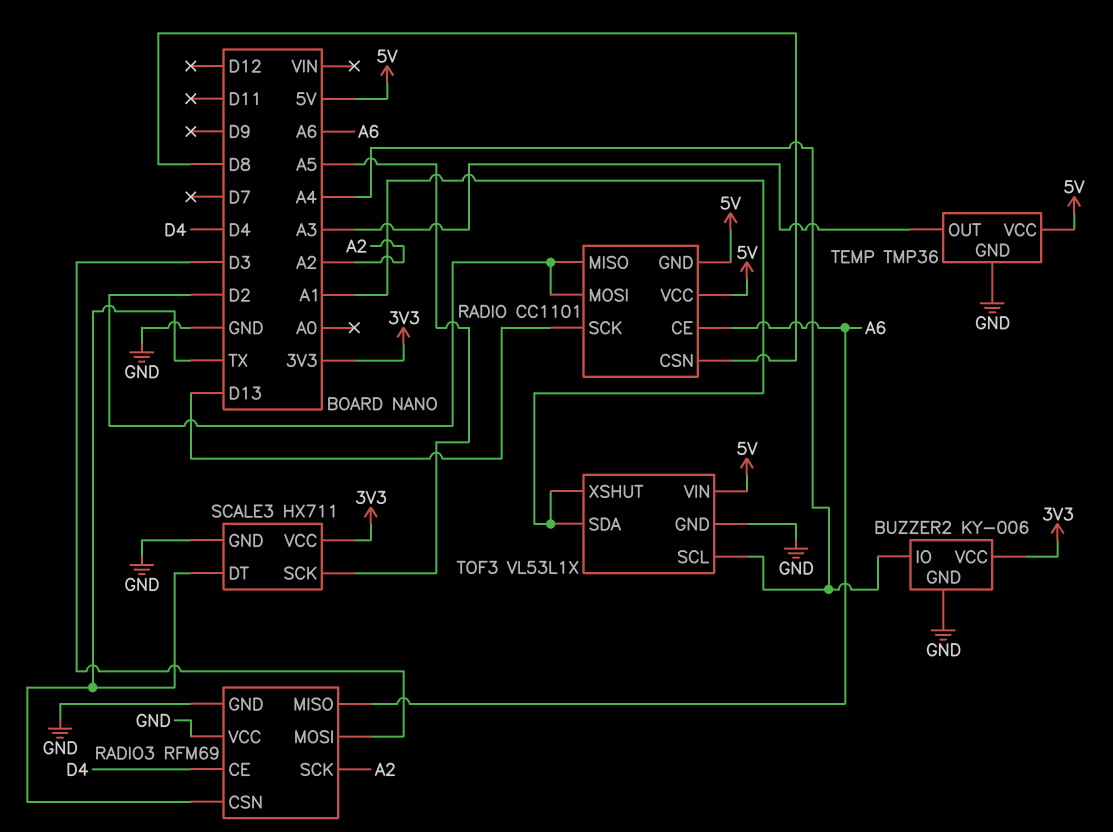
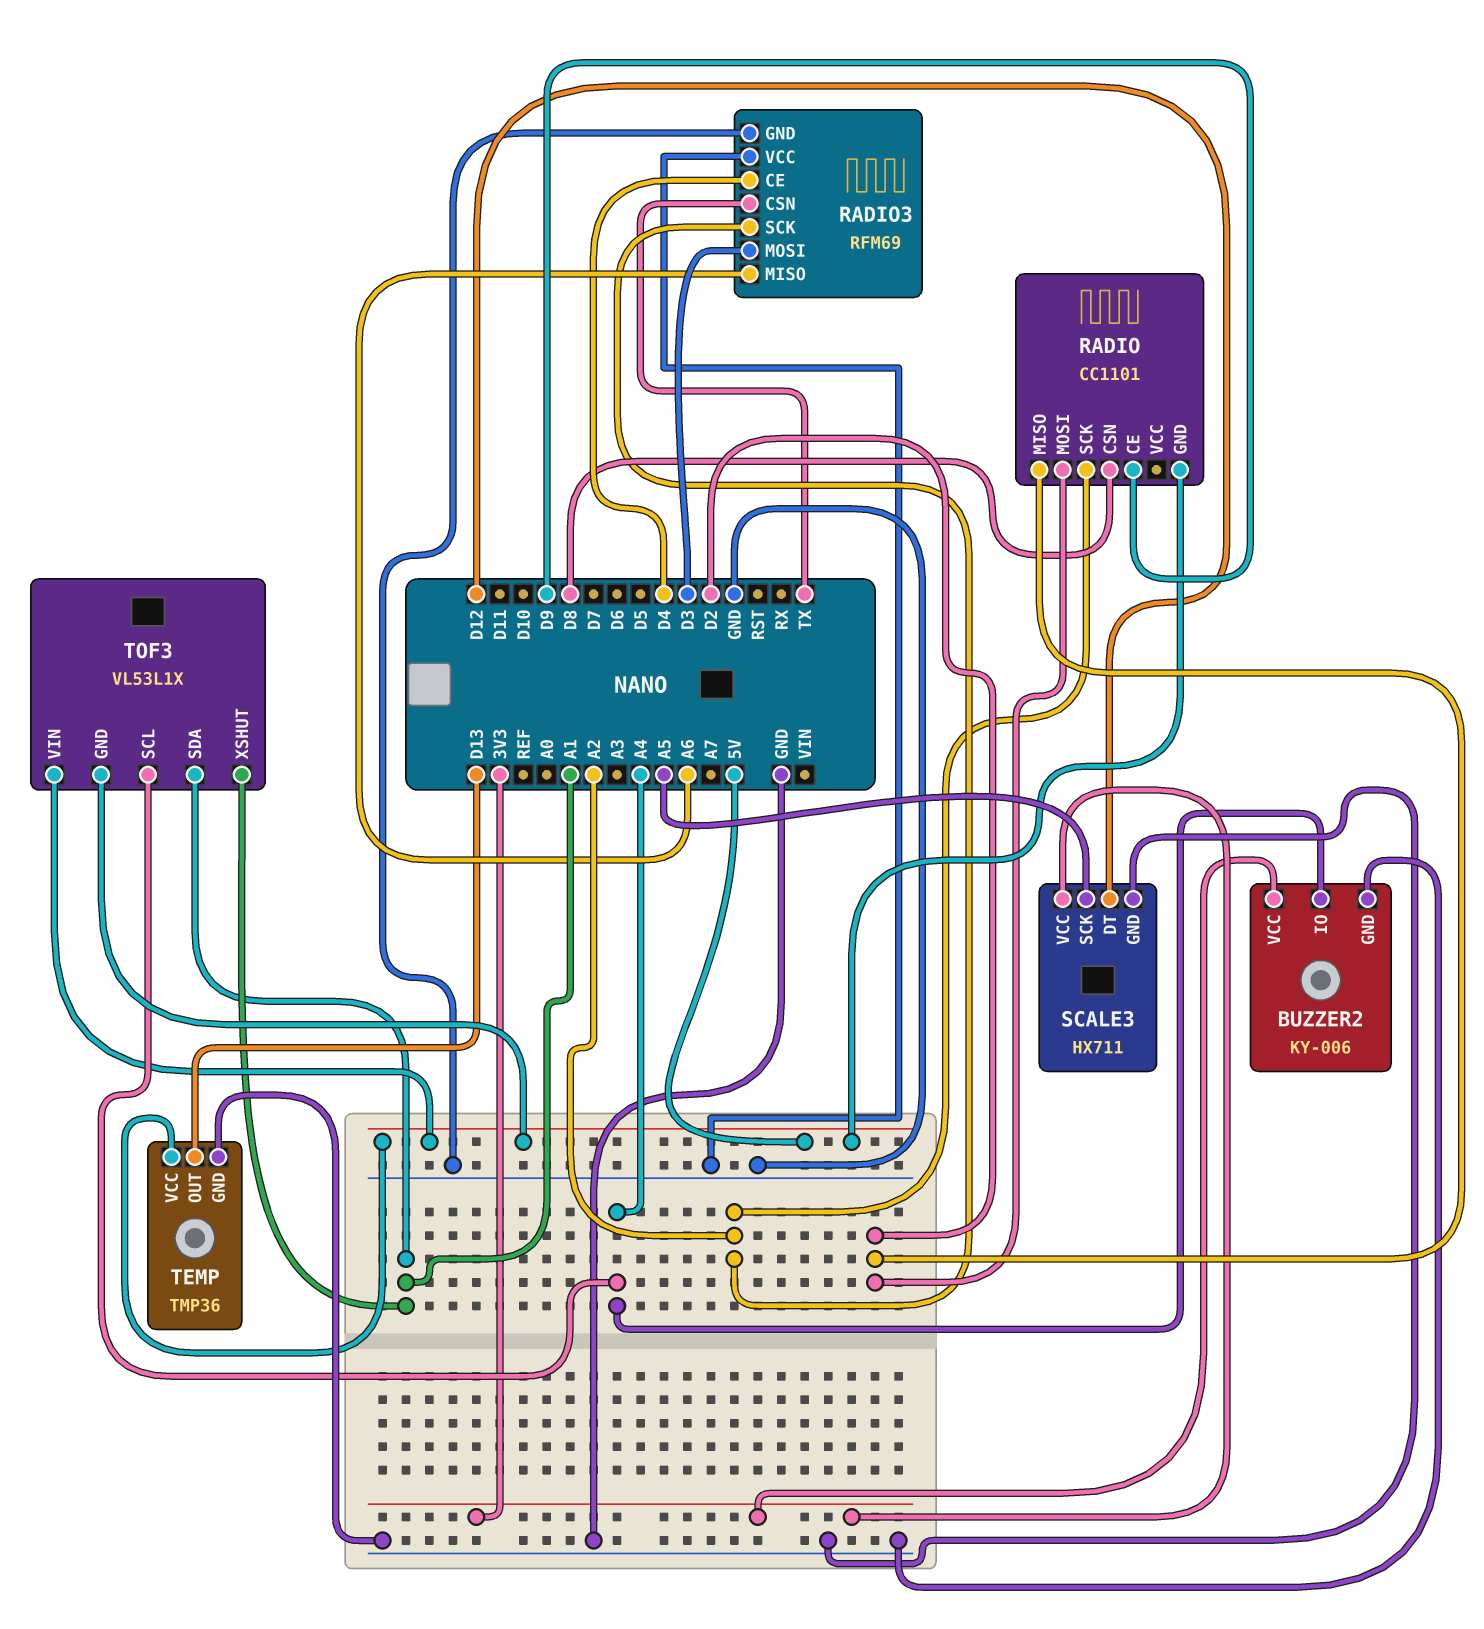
RADIO pin CE: A6 -> D9
RADIO pin SCK: D13 -> A2
RADIO pin VCC: 5V -> none
SCALE3 pin DT: TX -> D12
TEMP pin OUT: A3 -> D13
TOF3 pin GND: GND -> 5V

